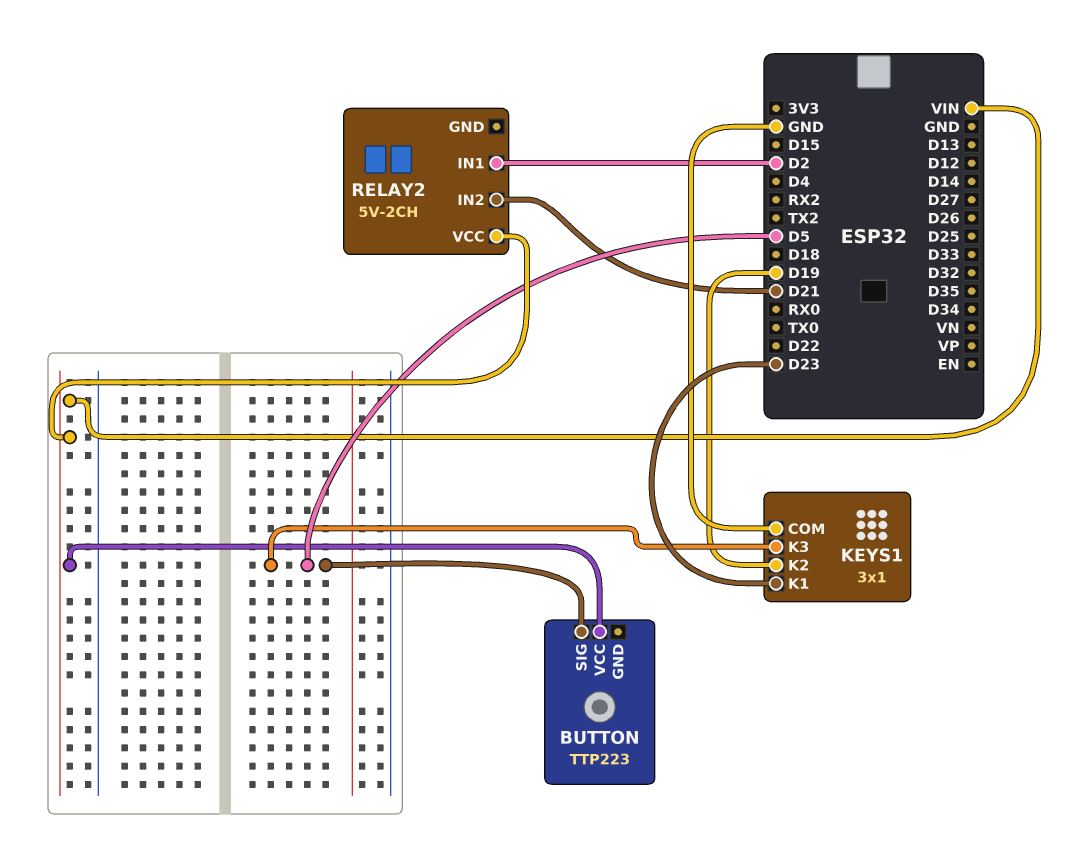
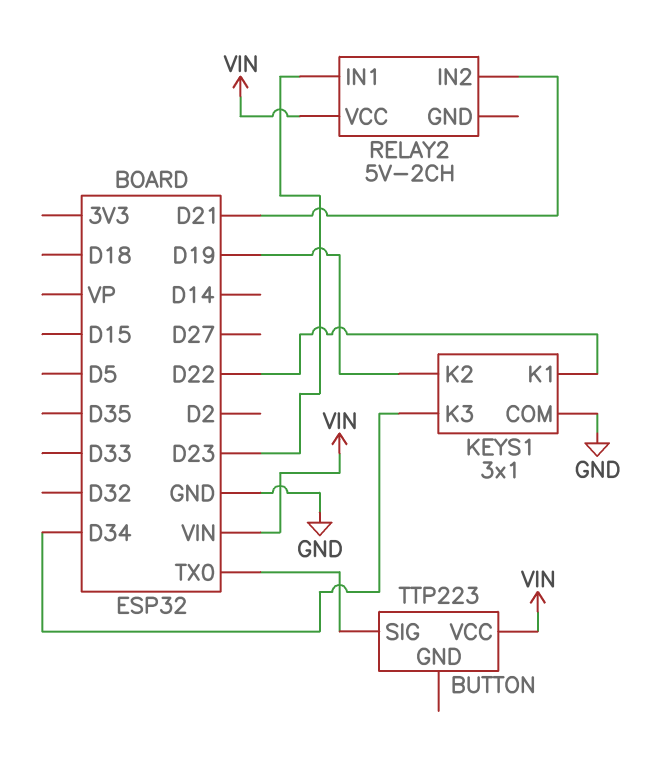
BUTTON pin SIG: D5 -> TX0
KEYS1 pin K1: D23 -> D22
KEYS1 pin K3: D5 -> D34
RELAY2 pin IN1: D2 -> D23

